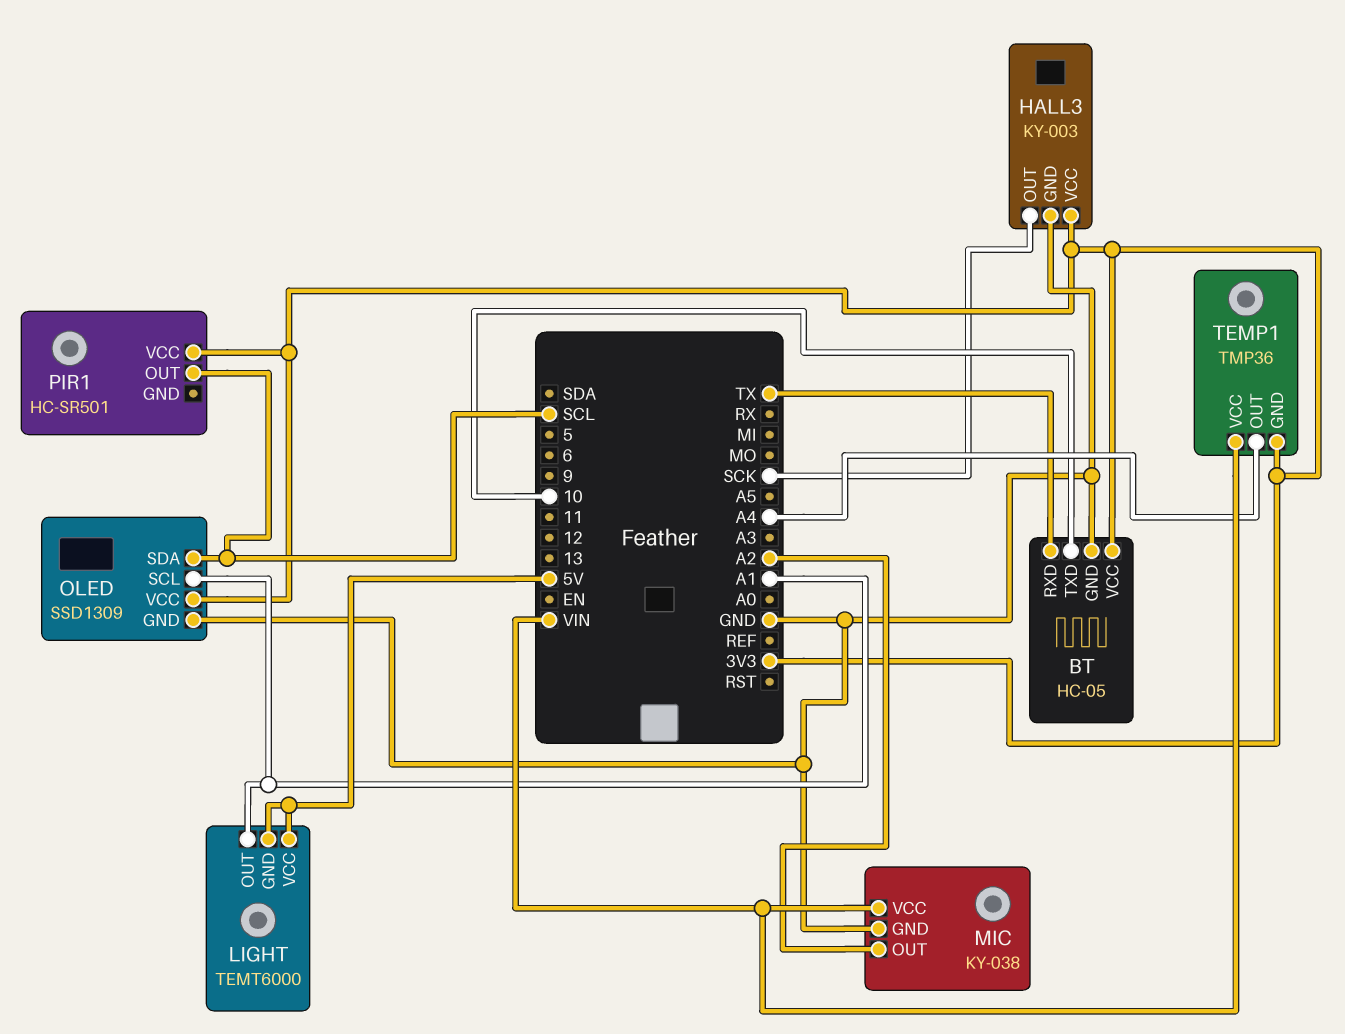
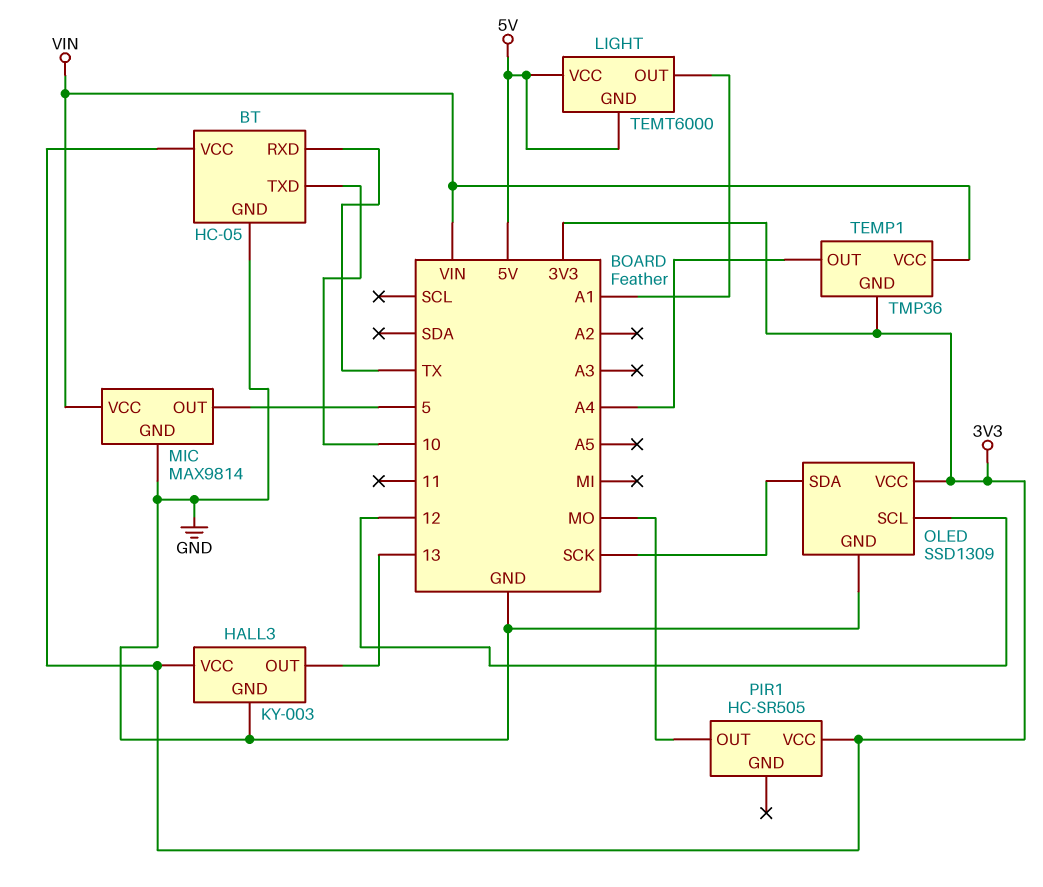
HALL3 pin OUT: SCK -> 13
MIC: KY-038 -> MAX9814
MIC pin OUT: A2 -> 5
OLED pin SCL: A1 -> 12
OLED pin SDA: SCL -> SCK
PIR1: HC-SR501 -> HC-SR505
PIR1 pin OUT: SCL -> MO

